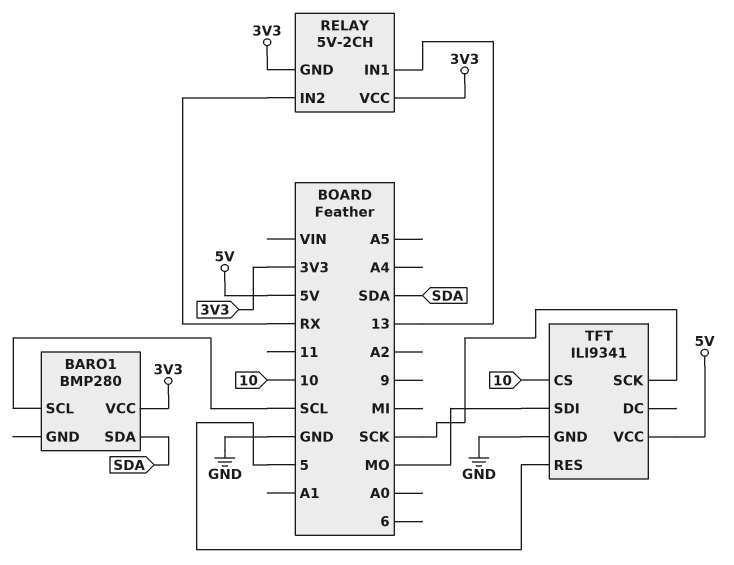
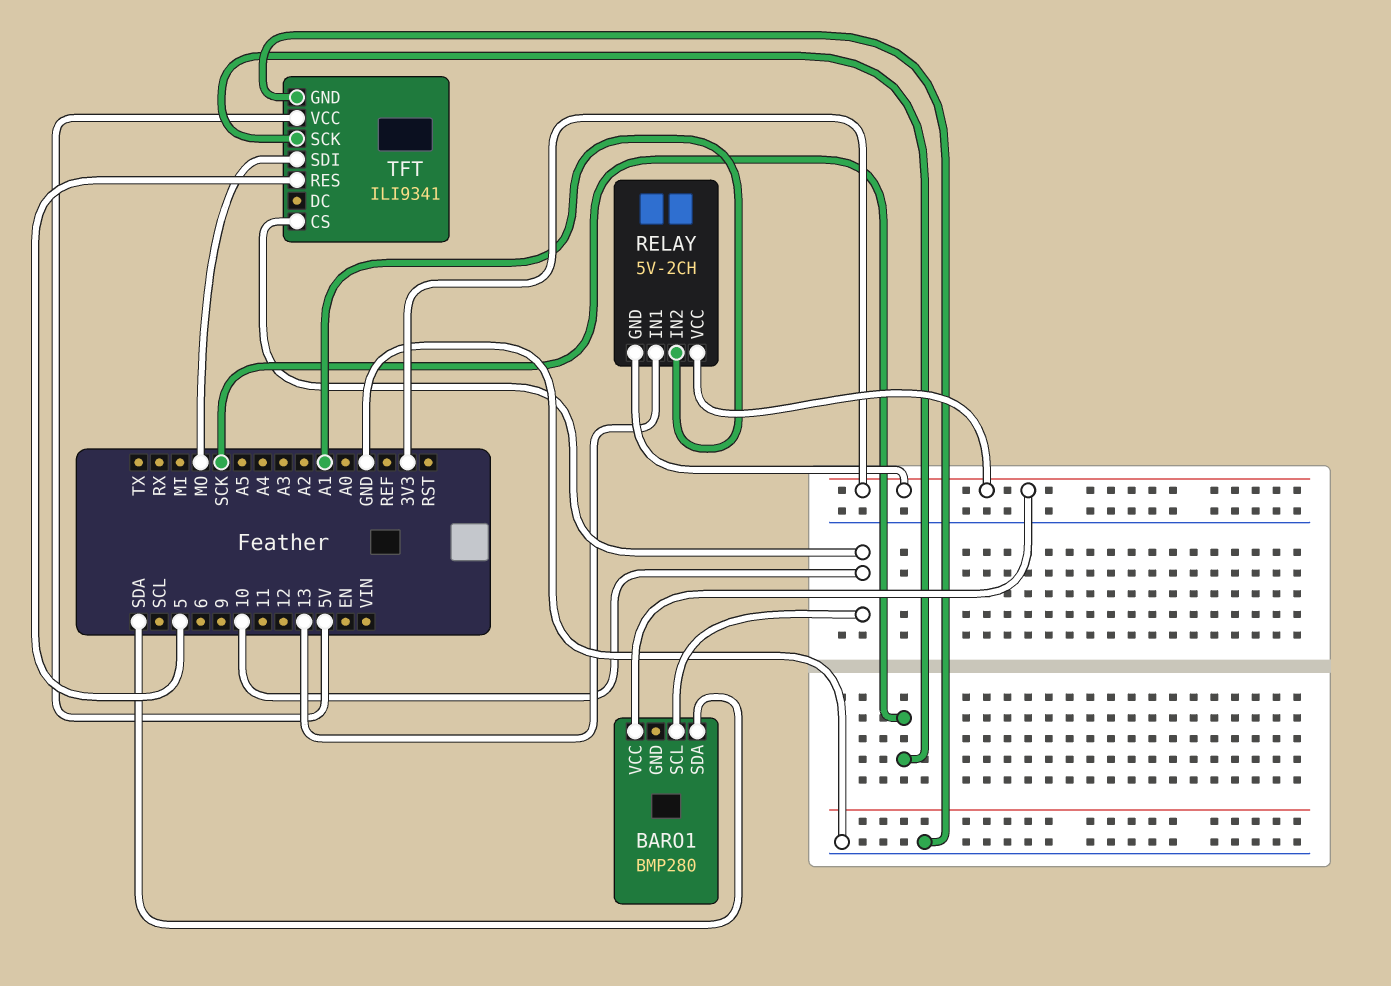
BARO1 pin SCL: SCL -> 10
RELAY pin IN2: RX -> A1

